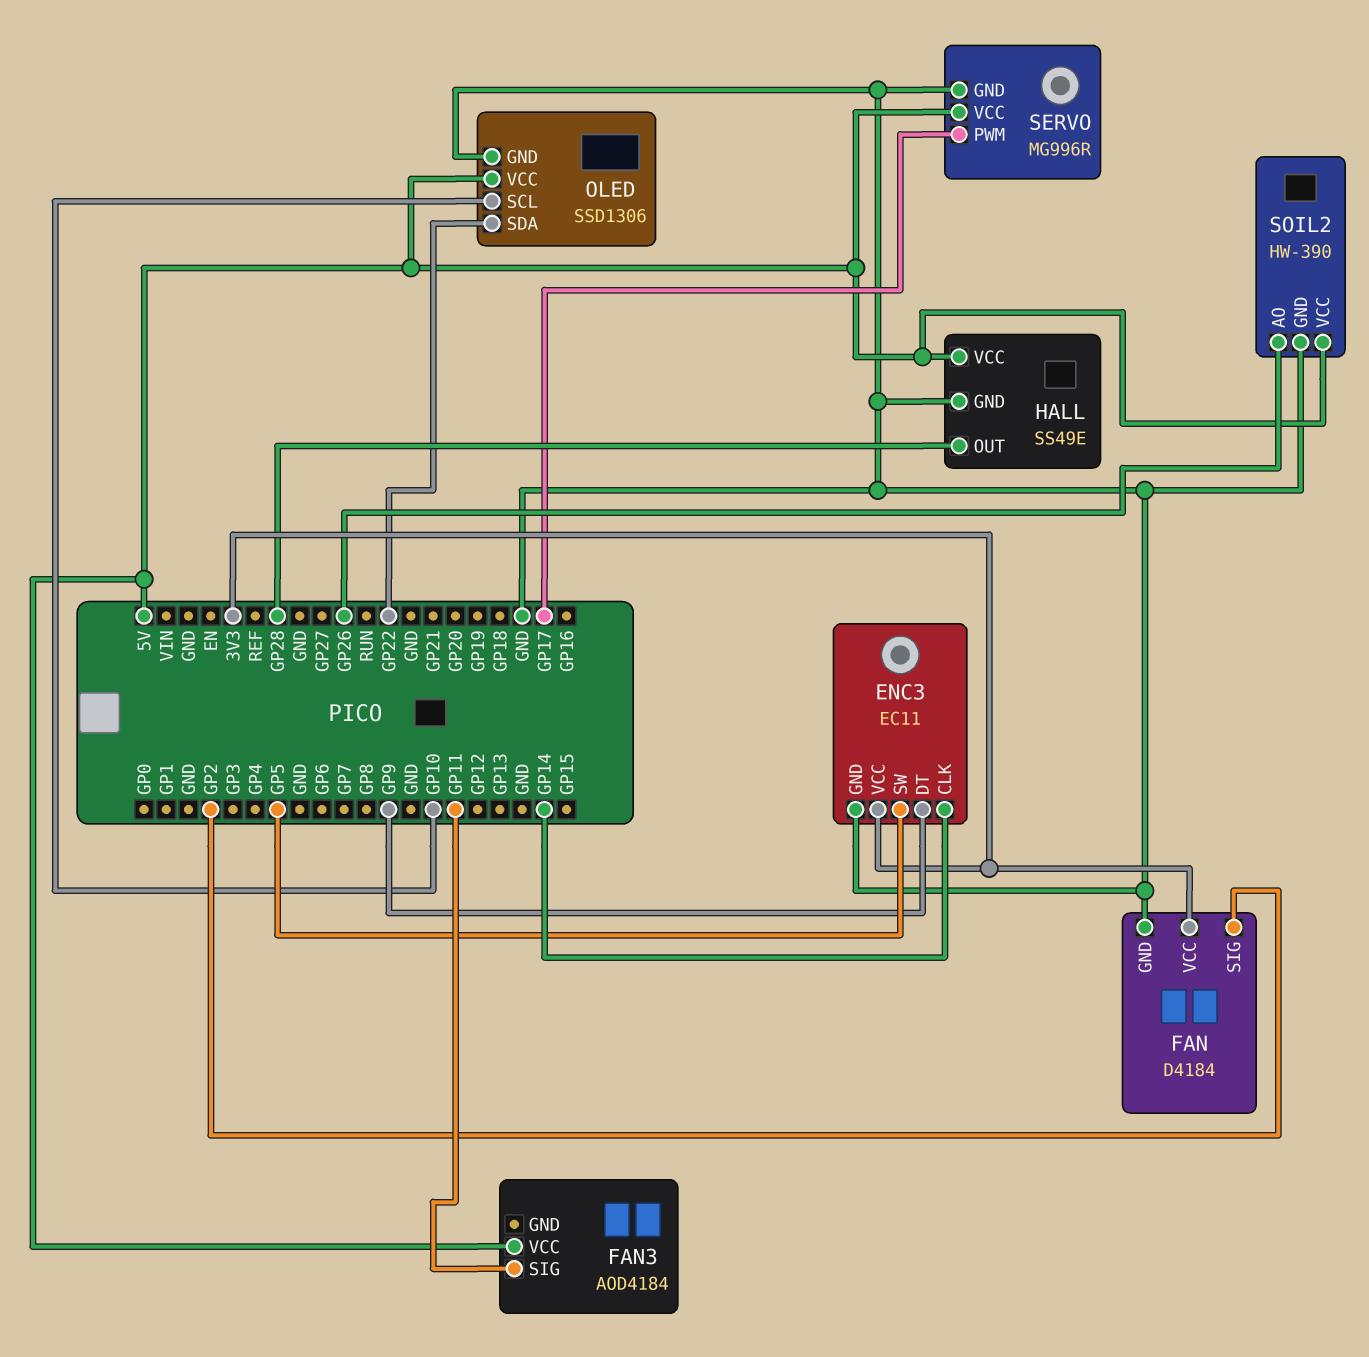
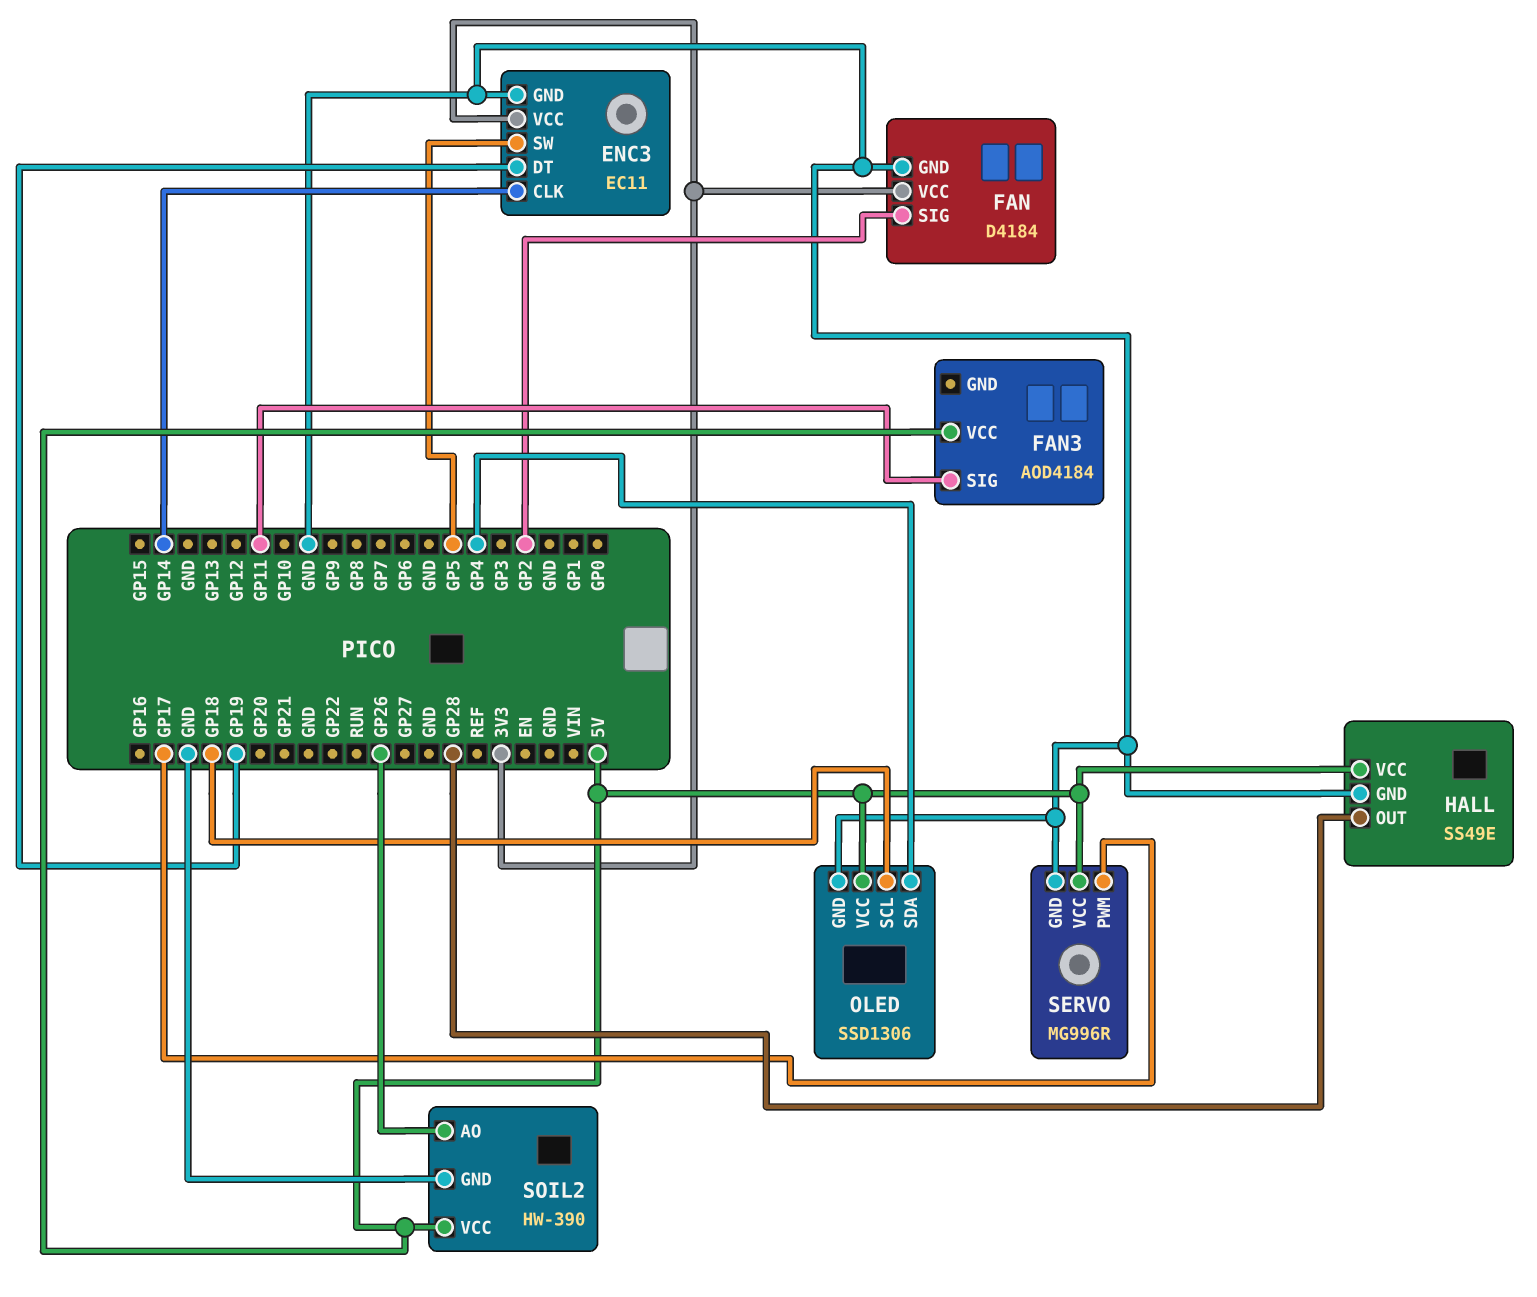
ENC3 pin DT: GP9 -> GP19
OLED pin SCL: GP10 -> GP18
OLED pin SDA: GP22 -> GP4

